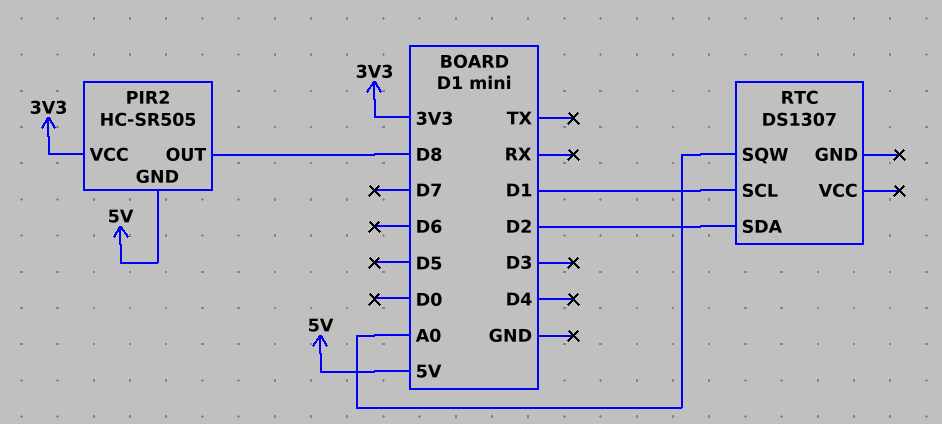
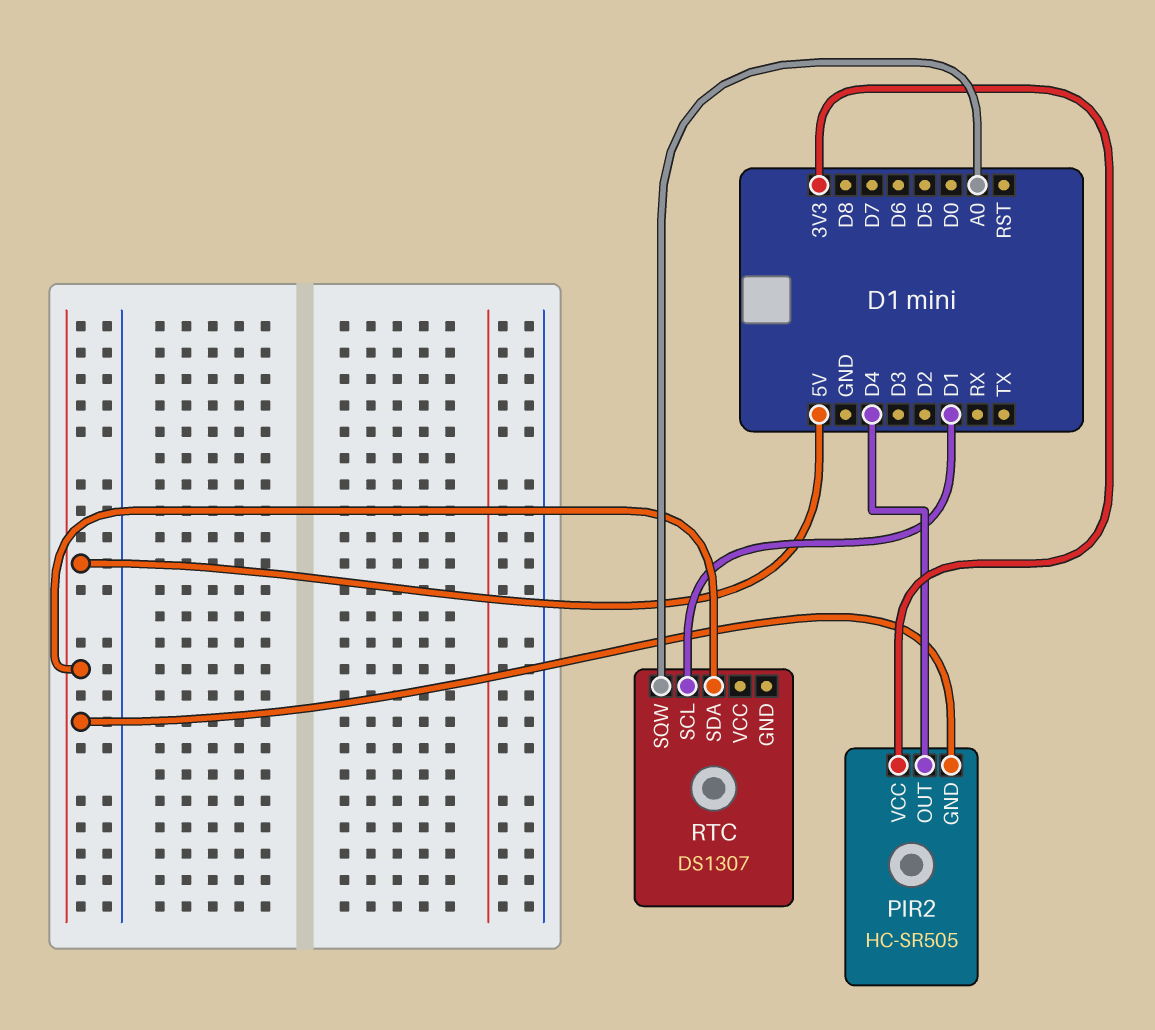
PIR2 pin OUT: D8 -> D4
RTC pin SDA: D2 -> 5V

